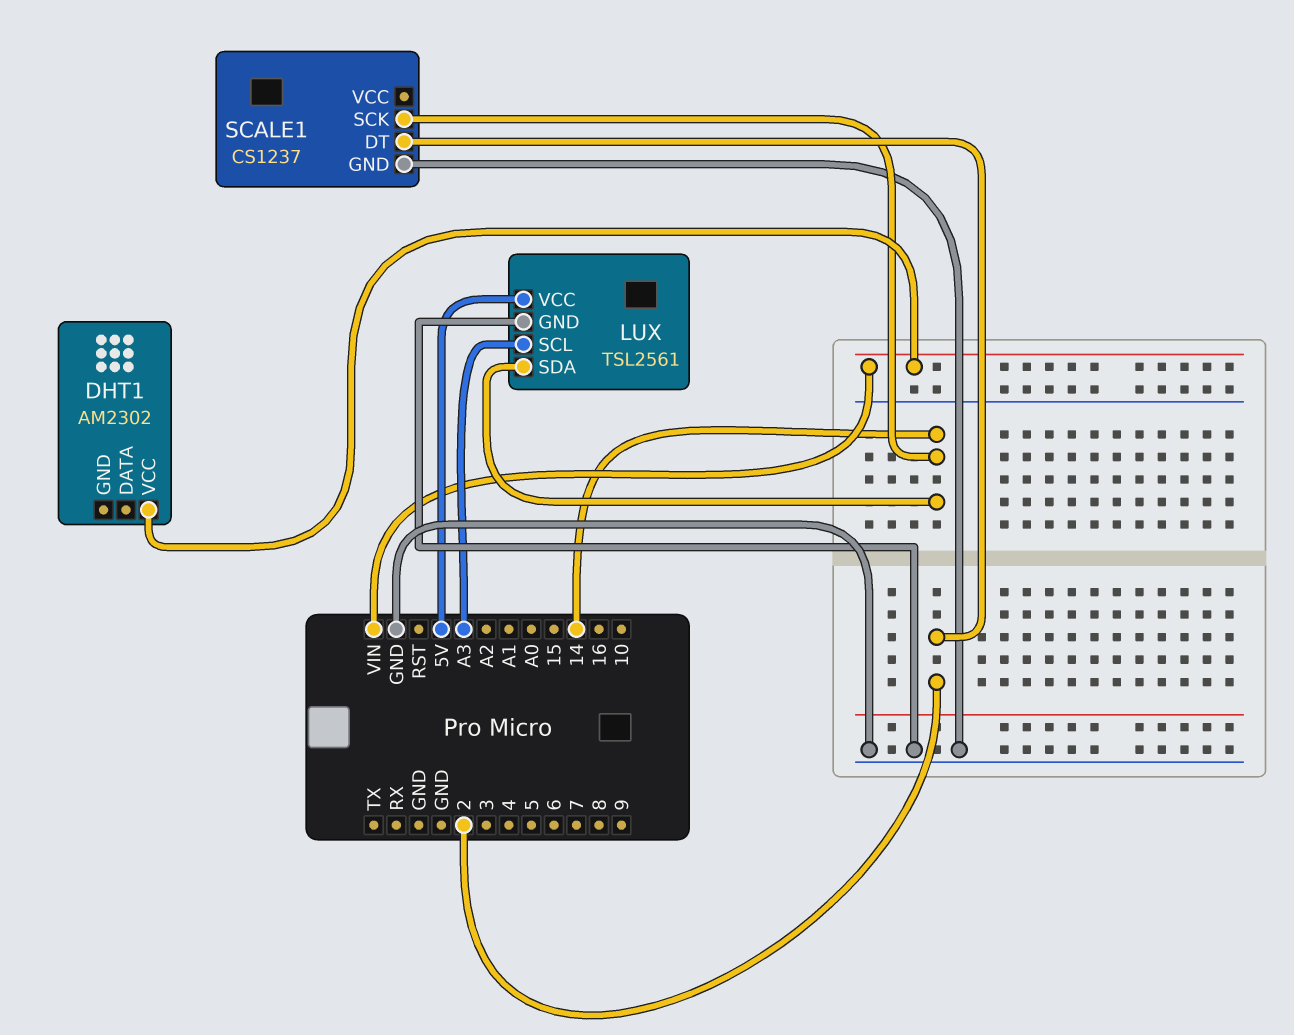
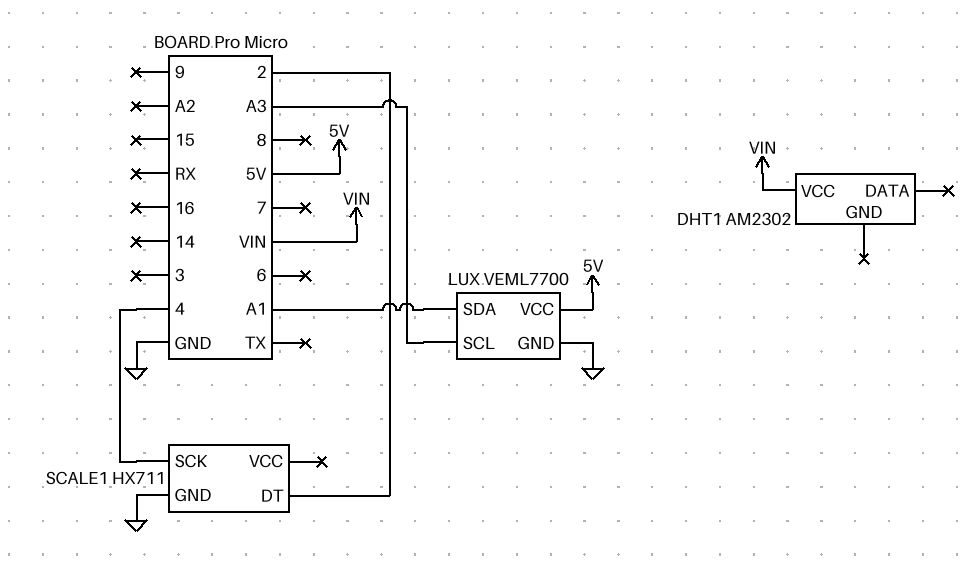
LUX: TSL2561 -> VEML7700
LUX pin SDA: 14 -> A1
SCALE1: CS1237 -> HX711
SCALE1 pin SCK: 14 -> 4

